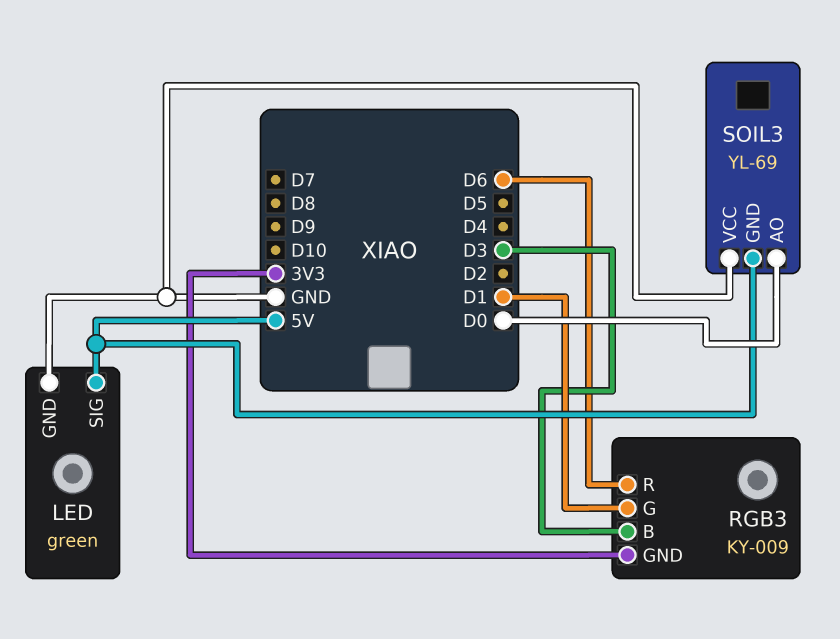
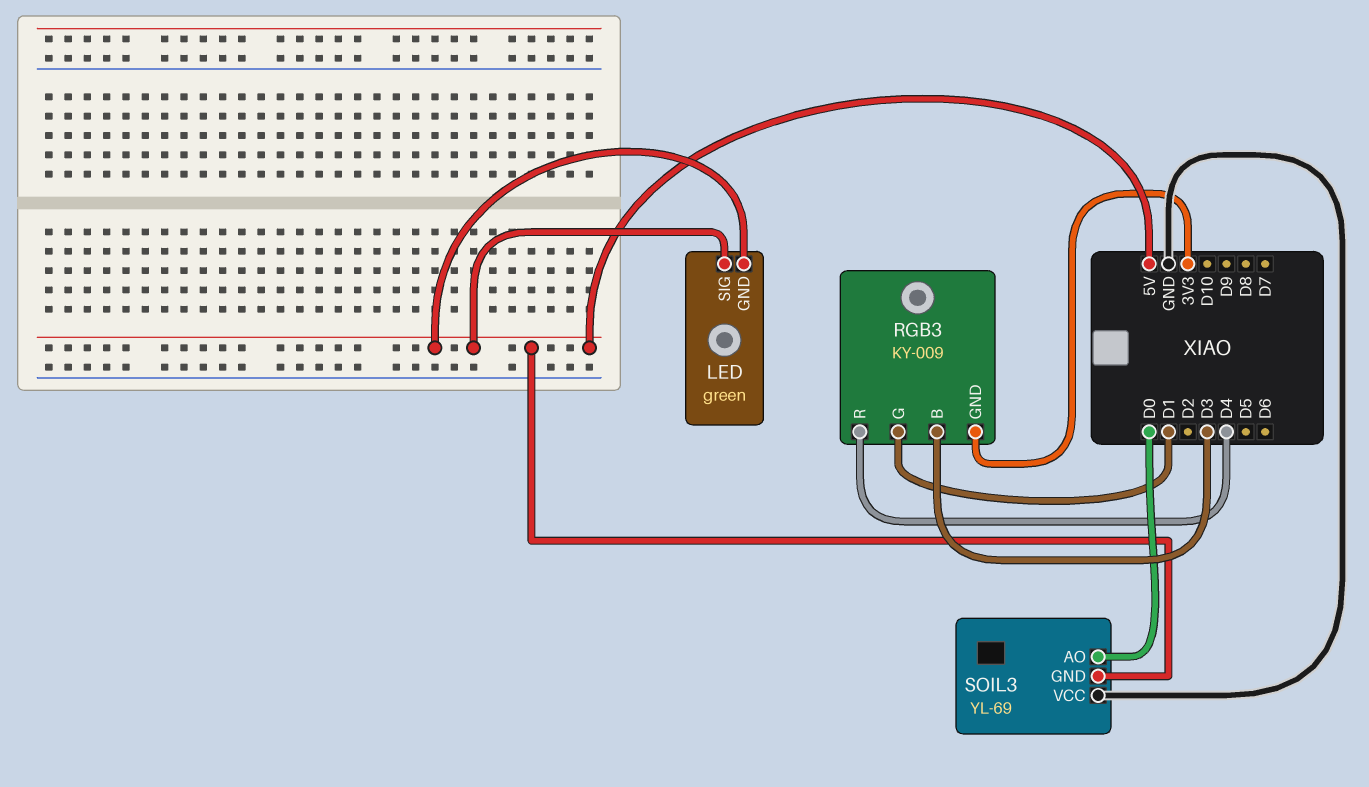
LED pin GND: GND -> 5V
RGB3 pin R: D6 -> D4

